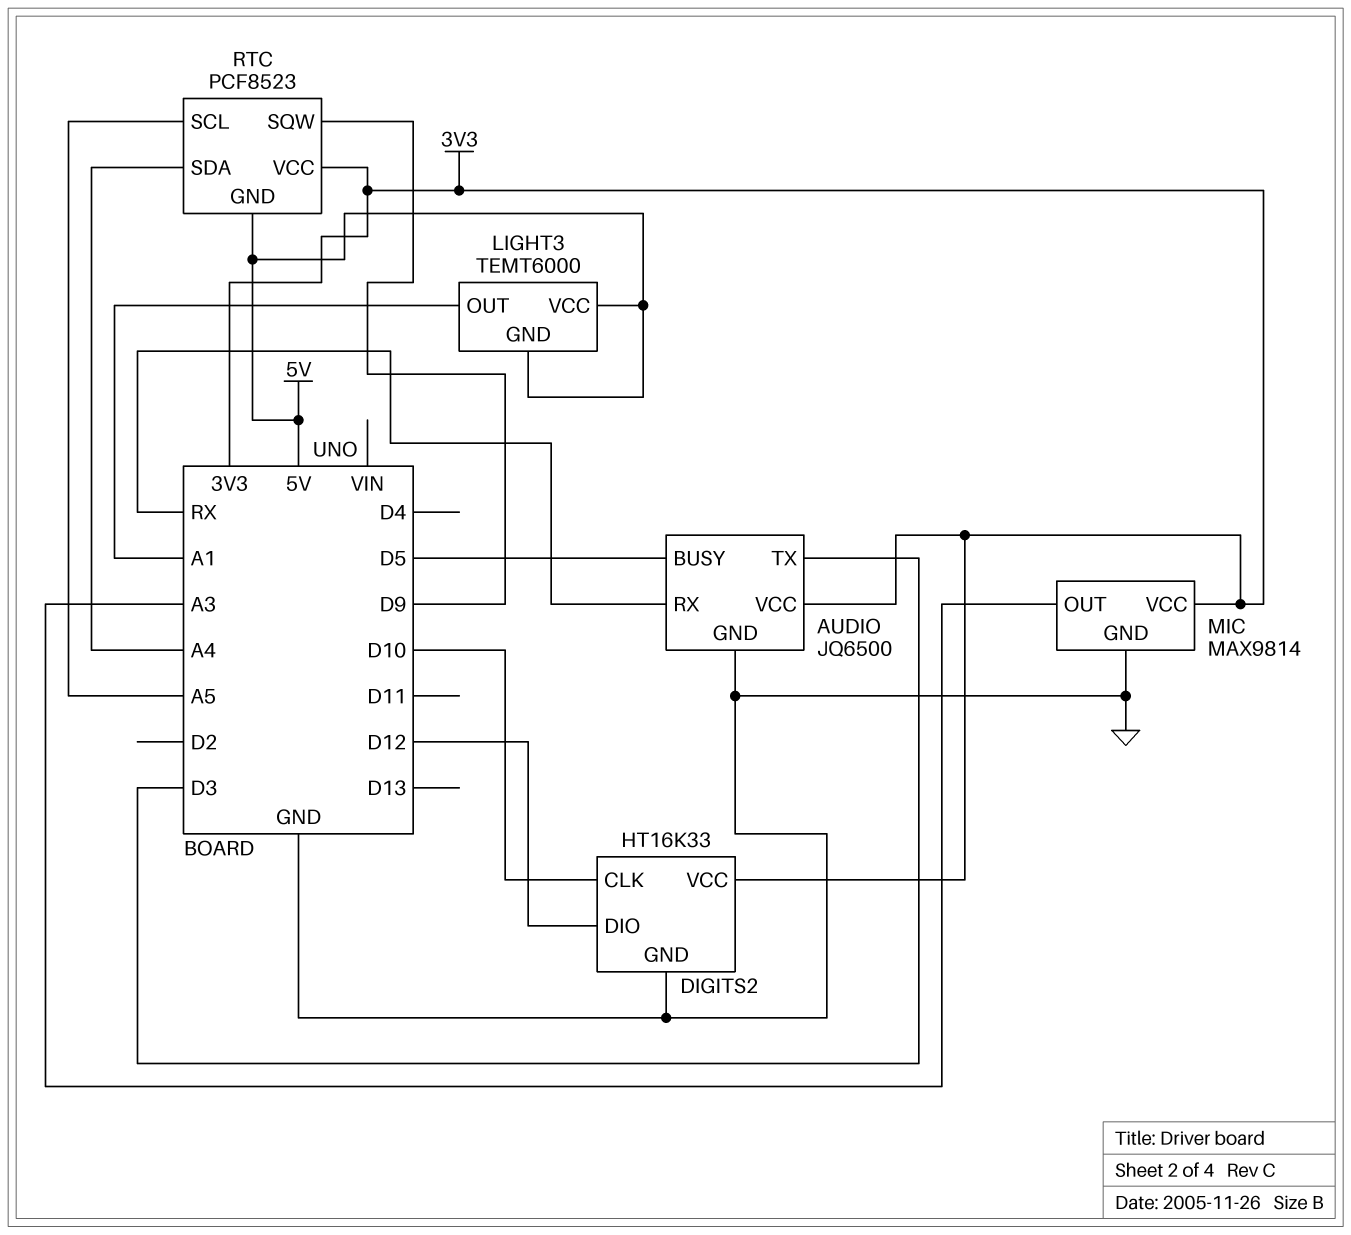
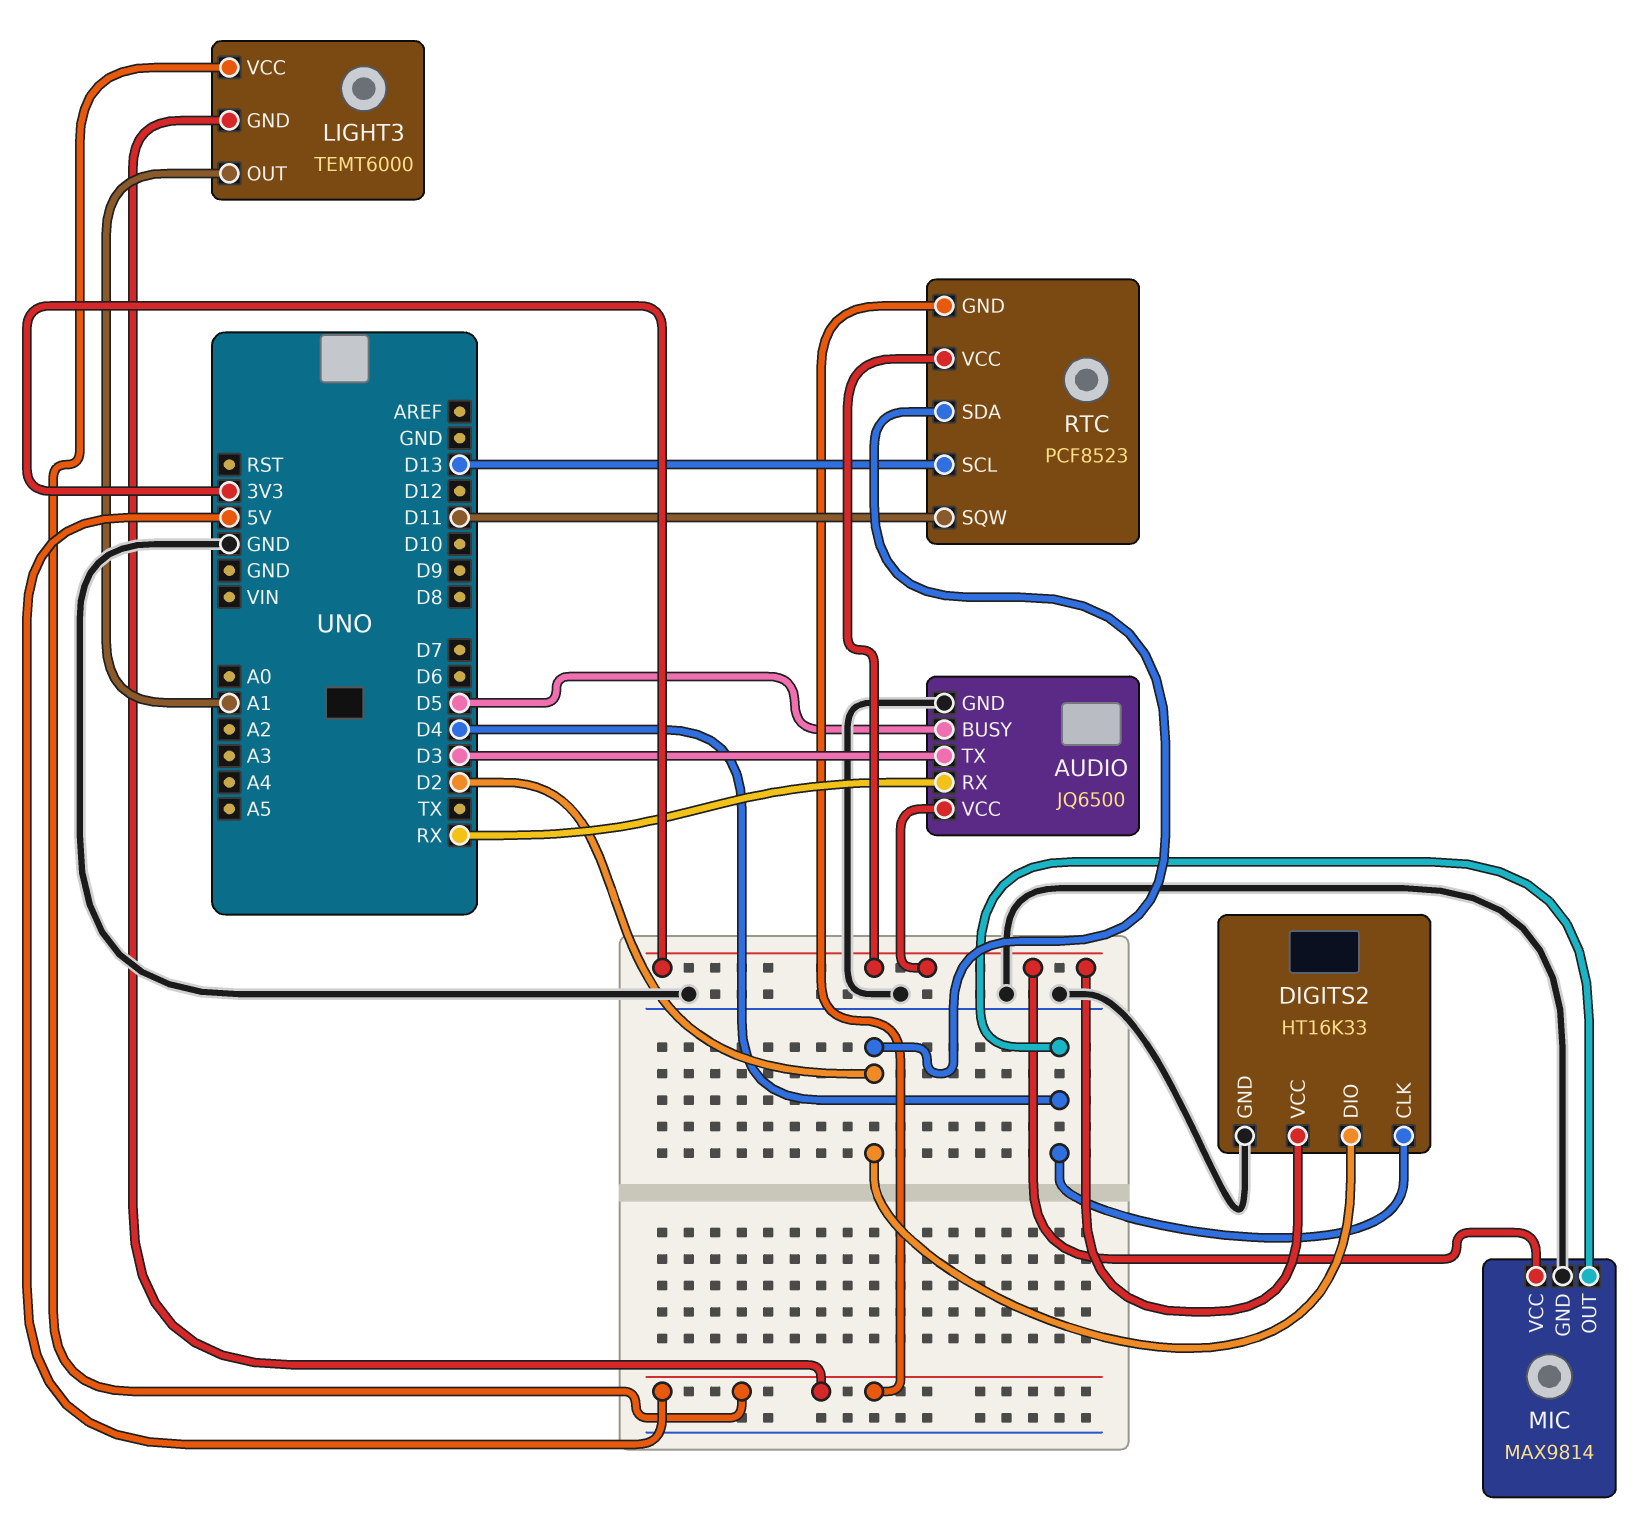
DIGITS2 pin CLK: D10 -> D4
DIGITS2 pin DIO: D12 -> D2
MIC pin OUT: A3 -> D4
RTC pin SCL: A5 -> D13
RTC pin SDA: A4 -> D2
RTC pin SQW: D9 -> D11

